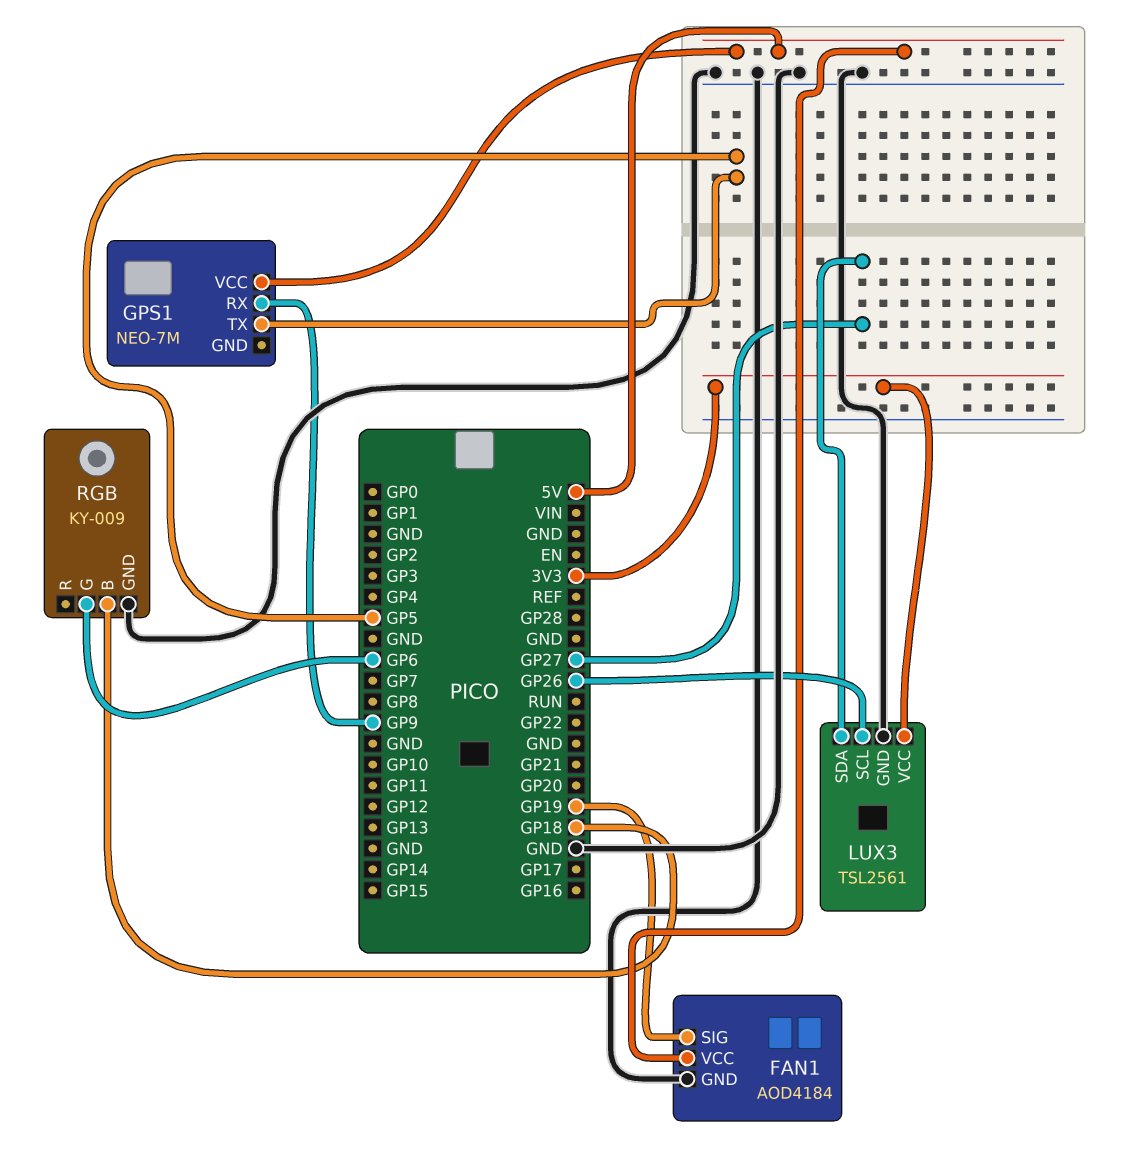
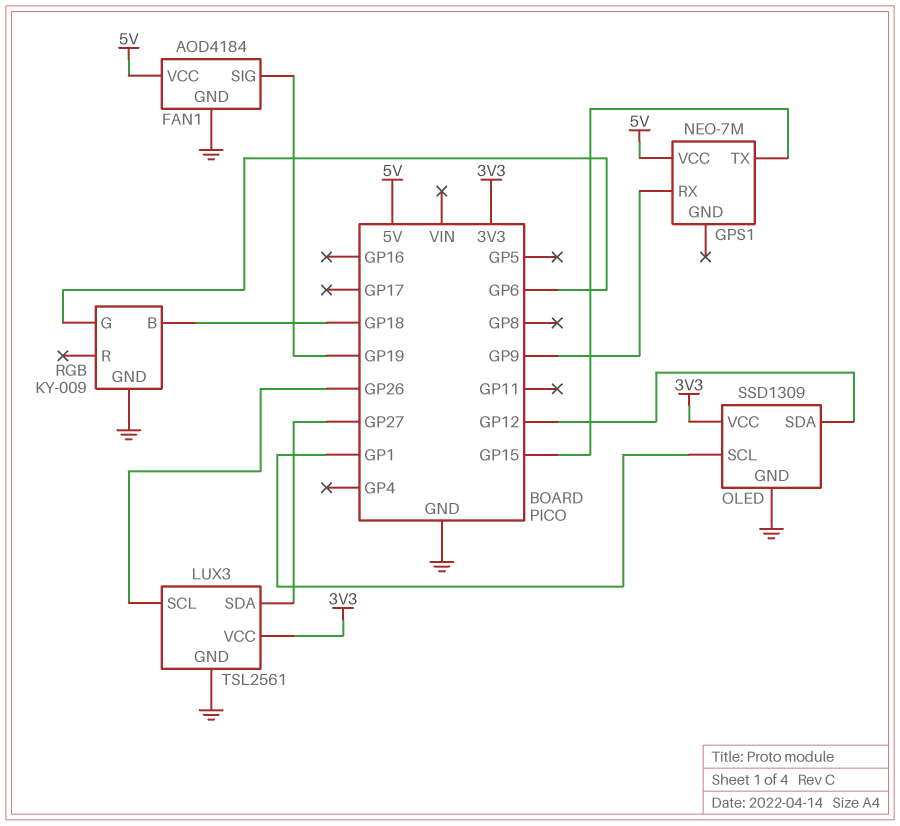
GPS1 pin TX: GP5 -> GP15
OLED: none -> SSD1309
OLED pin GND: none -> GND
OLED pin SCL: none -> GP1
OLED pin SDA: none -> GP12
OLED pin VCC: none -> 3V3

